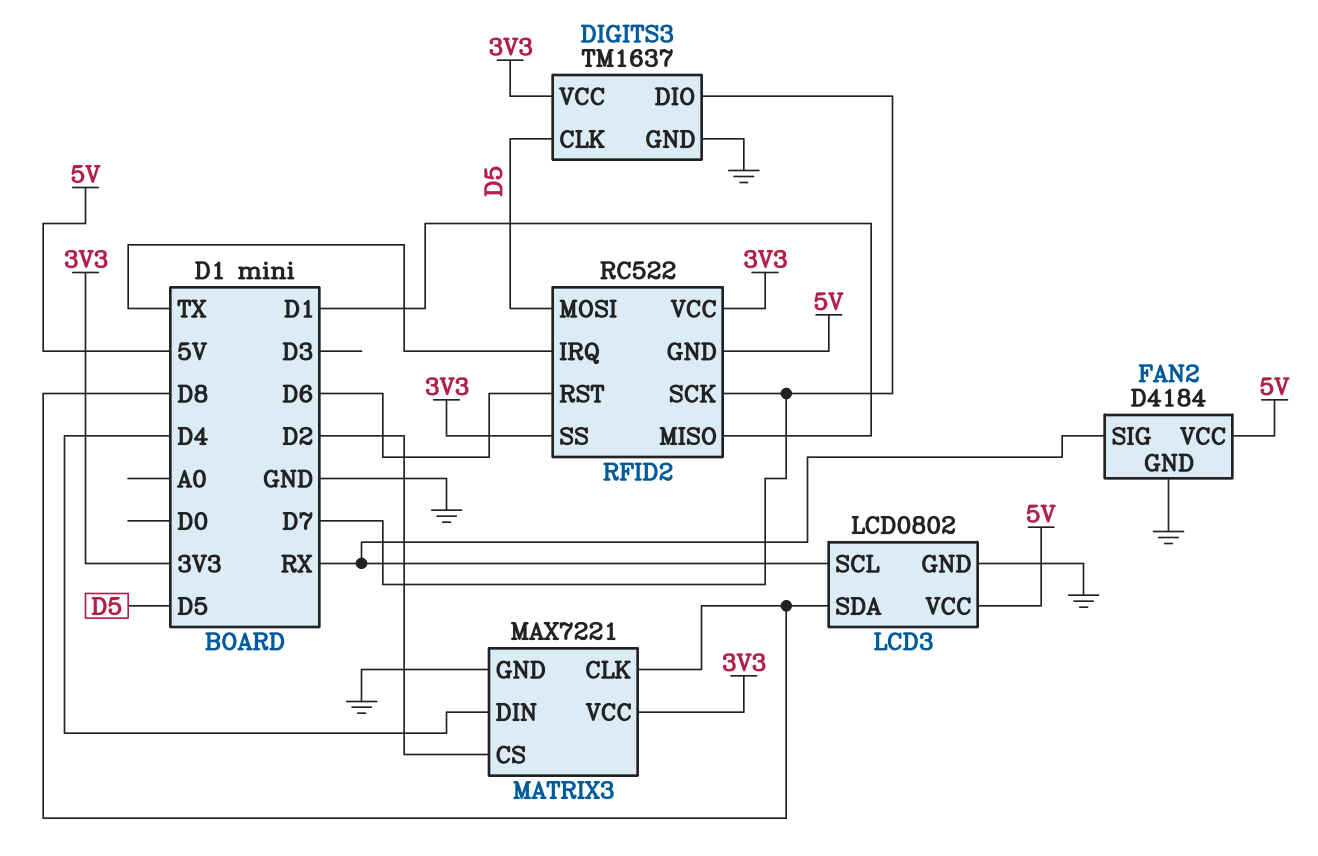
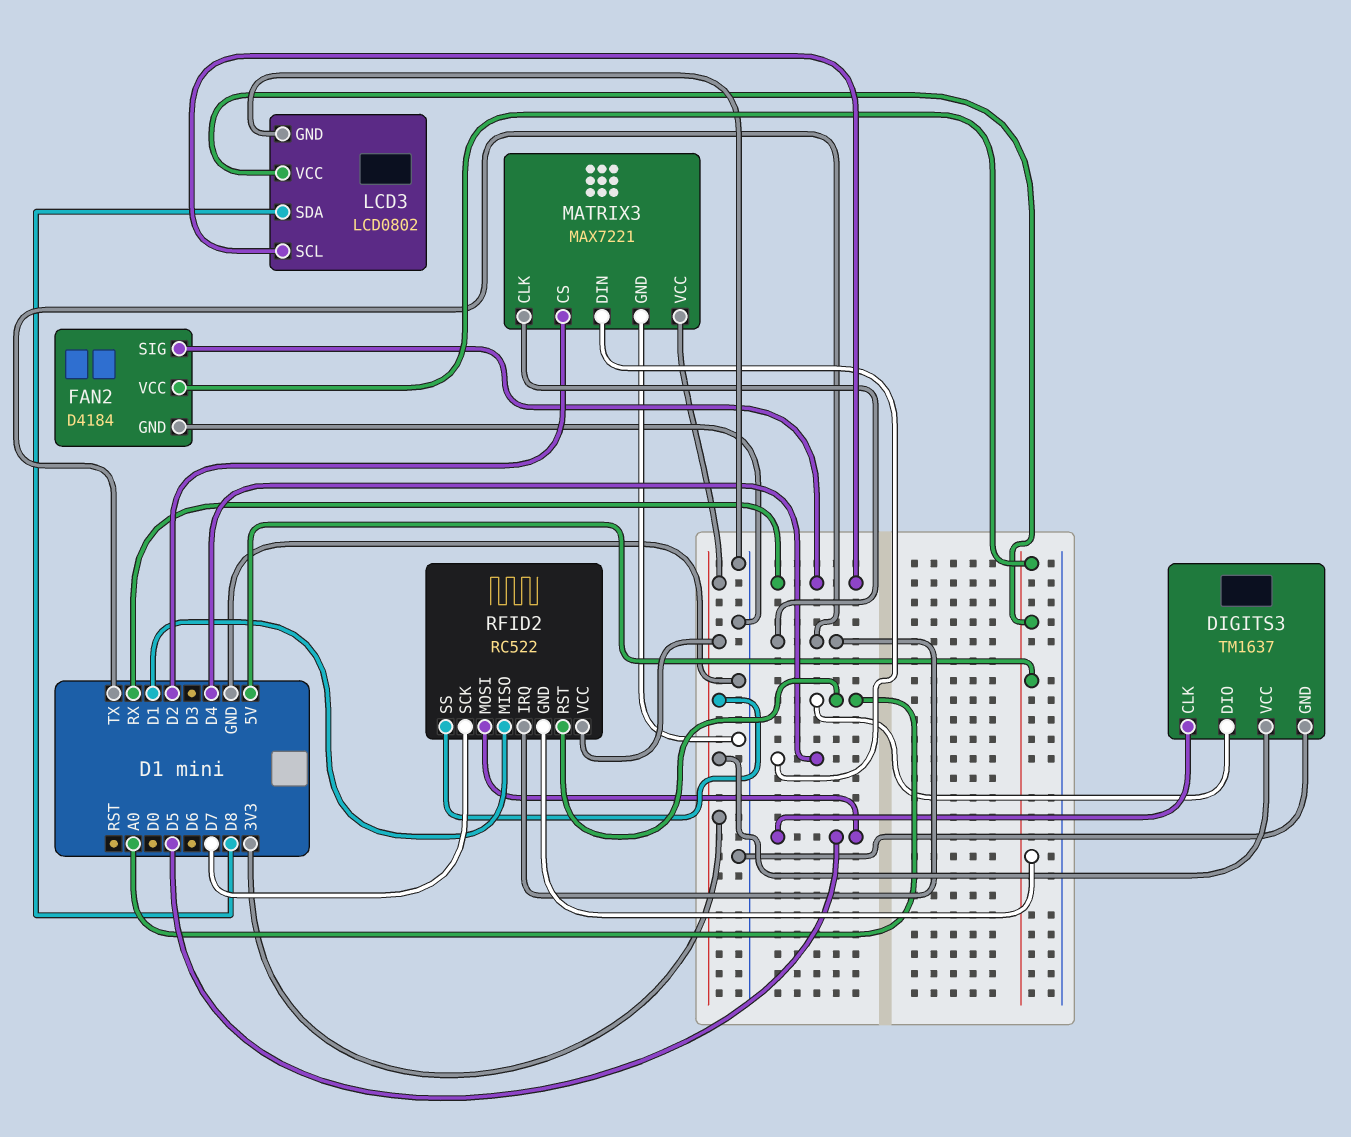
DIGITS3 pin DIO: D7 -> A0
MATRIX3 pin CLK: D8 -> TX
RFID2 pin RST: D6 -> A0

